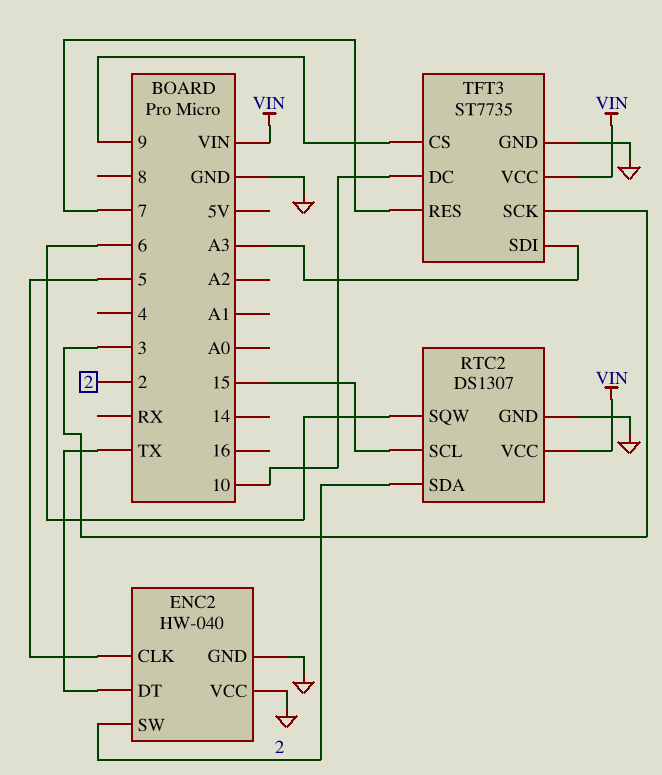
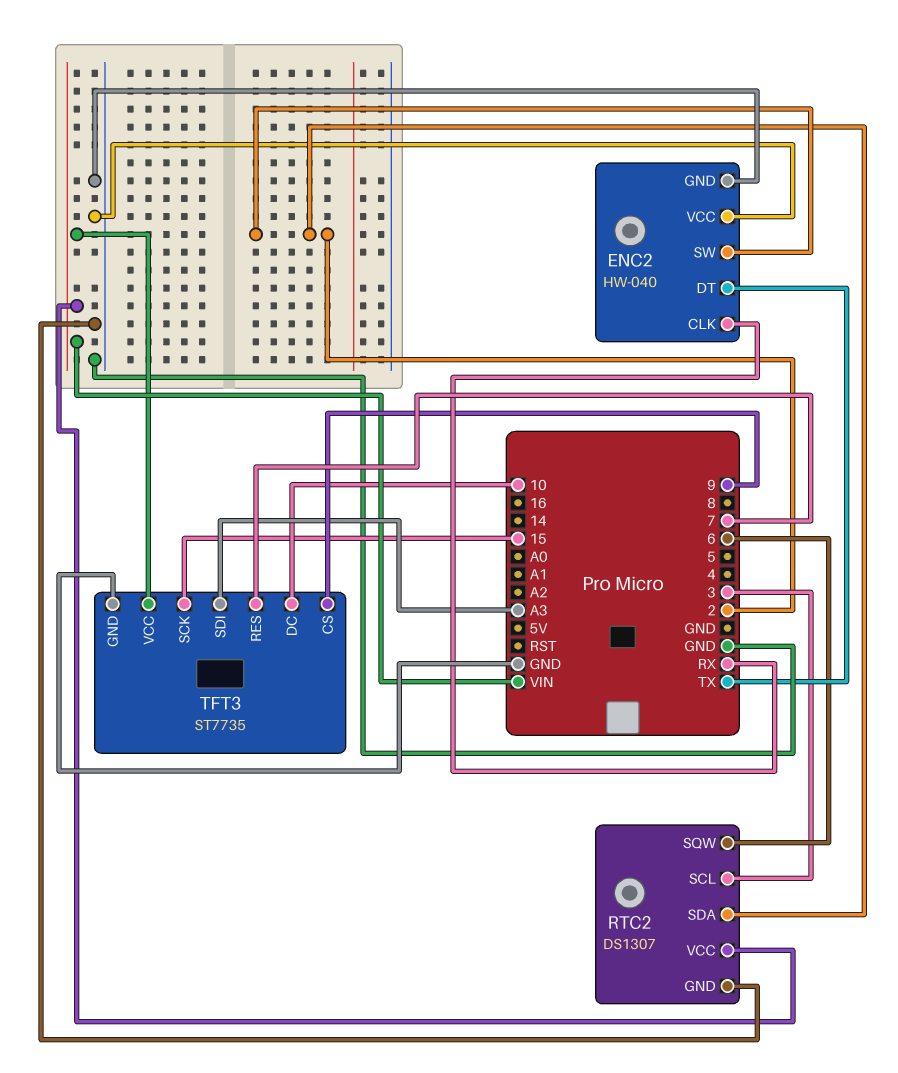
ENC2 pin CLK: 5 -> RX
RTC2 pin SCL: 15 -> 3
TFT3 pin SCK: 3 -> 15

